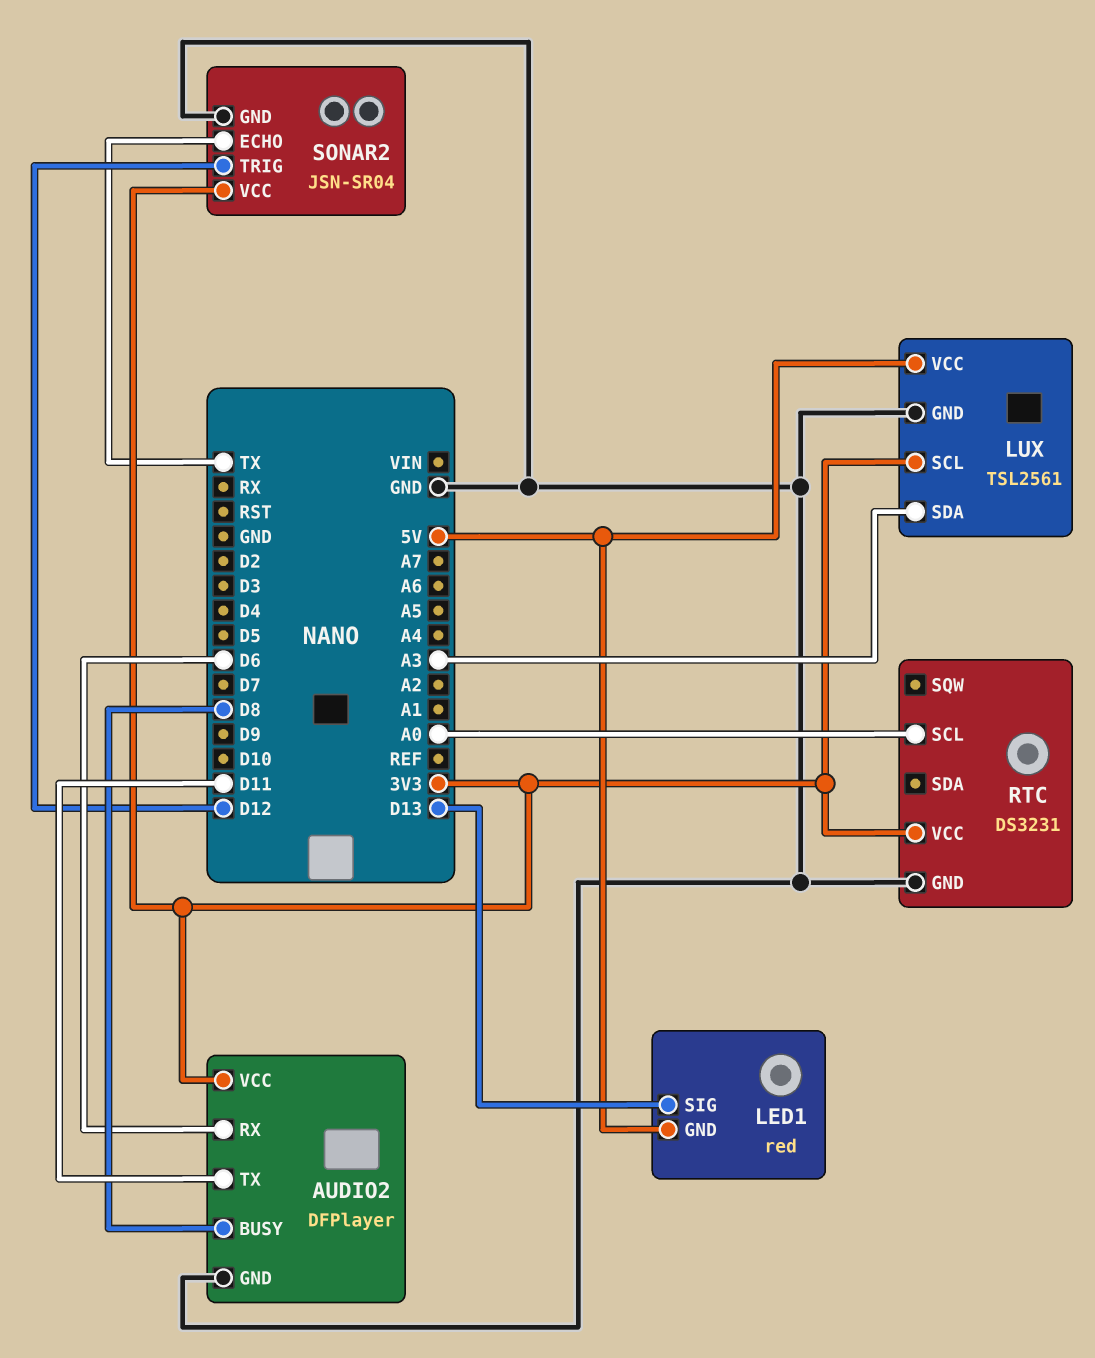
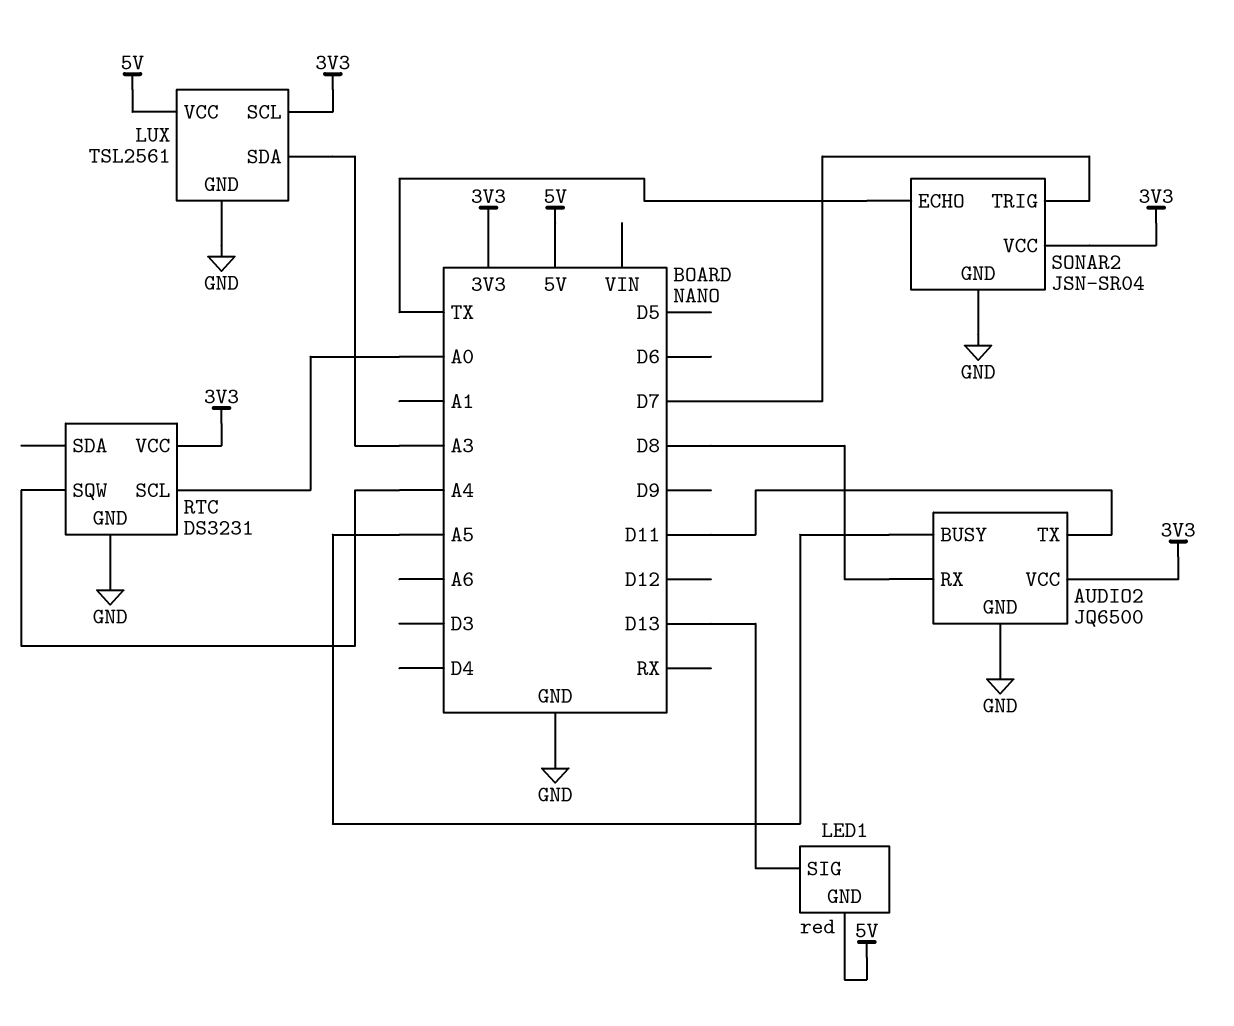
AUDIO2: DFPlayer -> JQ6500
AUDIO2 pin BUSY: D8 -> A5
AUDIO2 pin RX: D6 -> D8
RTC pin SQW: none -> A4
SONAR2 pin TRIG: D12 -> D7

